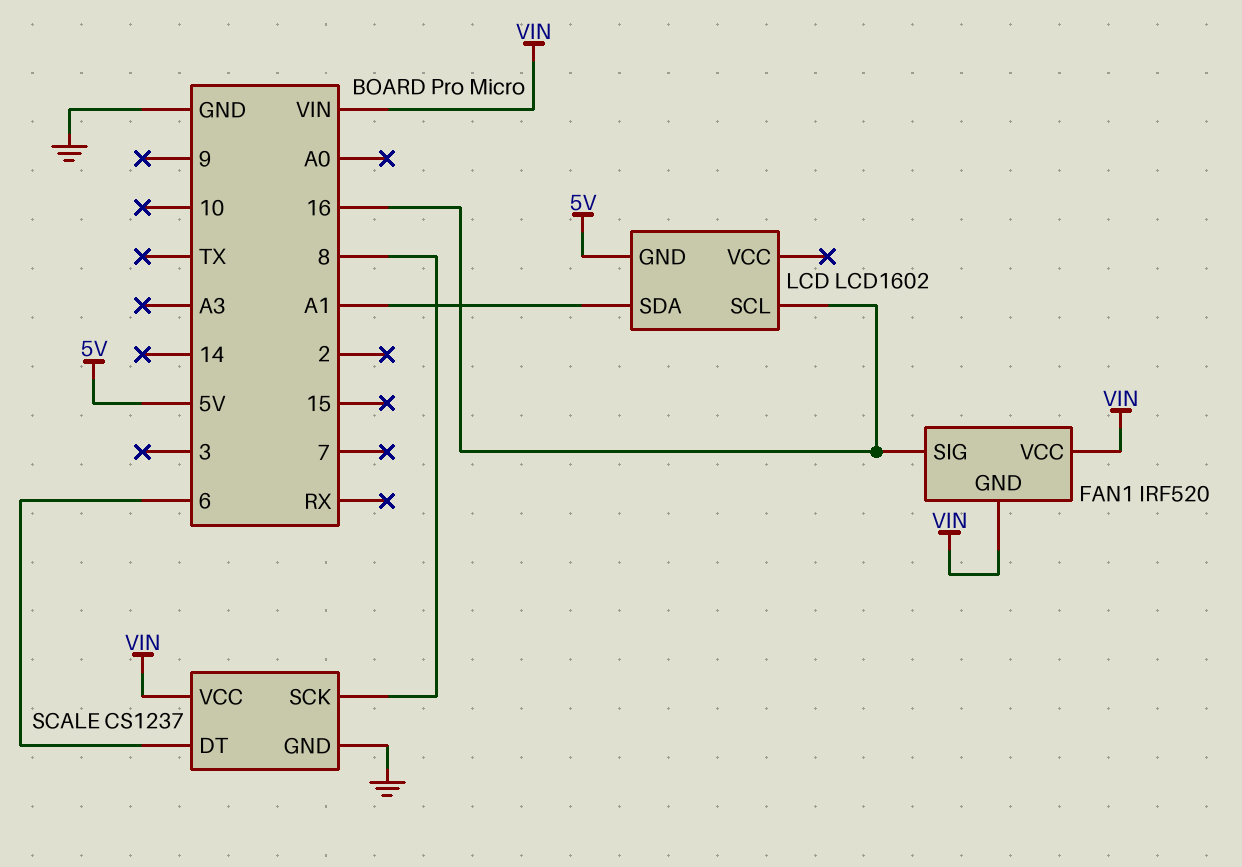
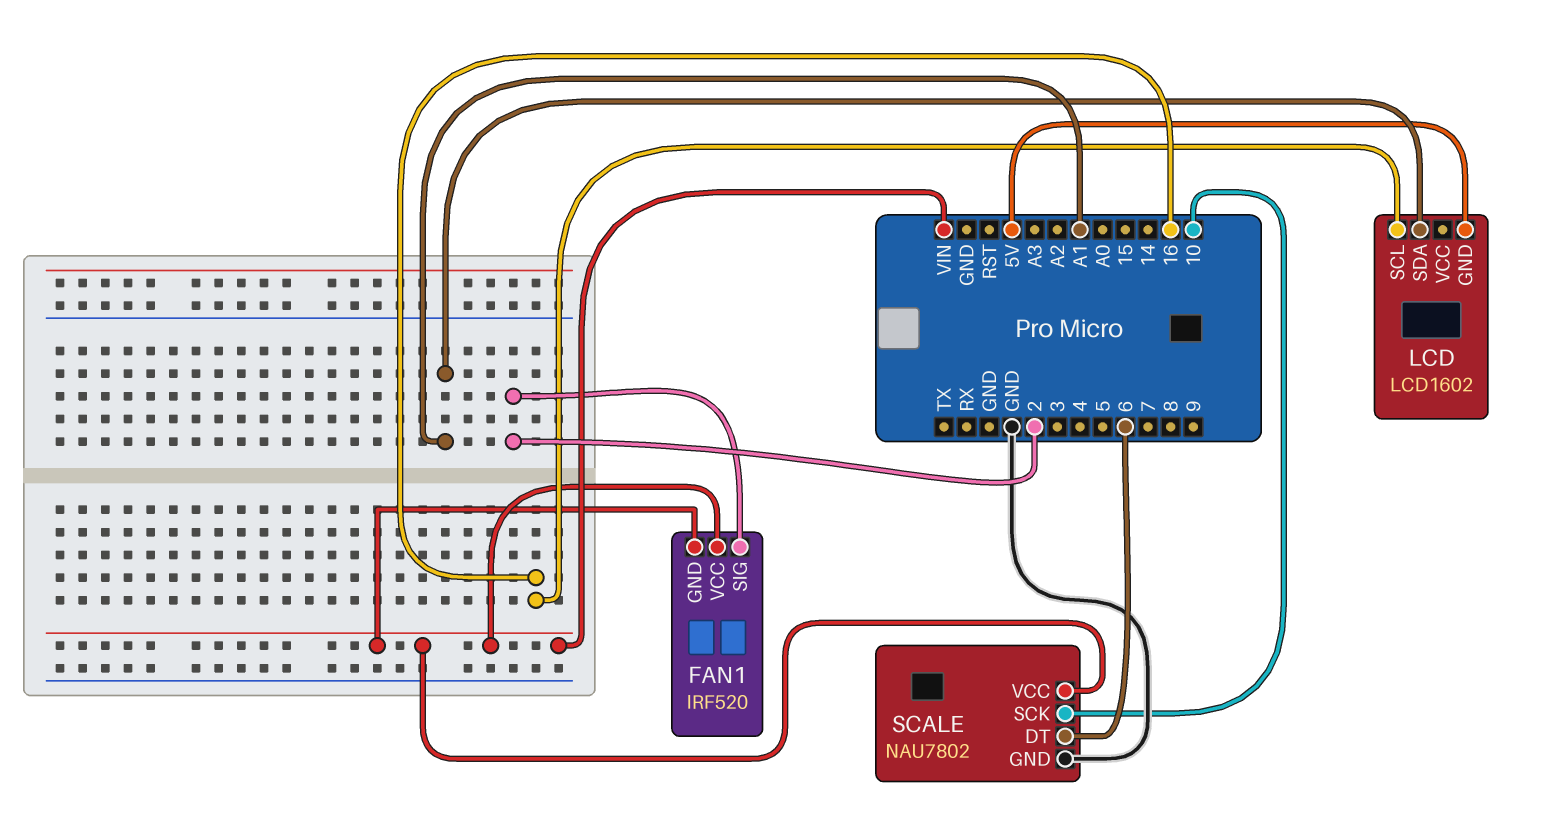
FAN1 pin SIG: 16 -> 2
SCALE: CS1237 -> NAU7802
SCALE pin SCK: 8 -> 10

